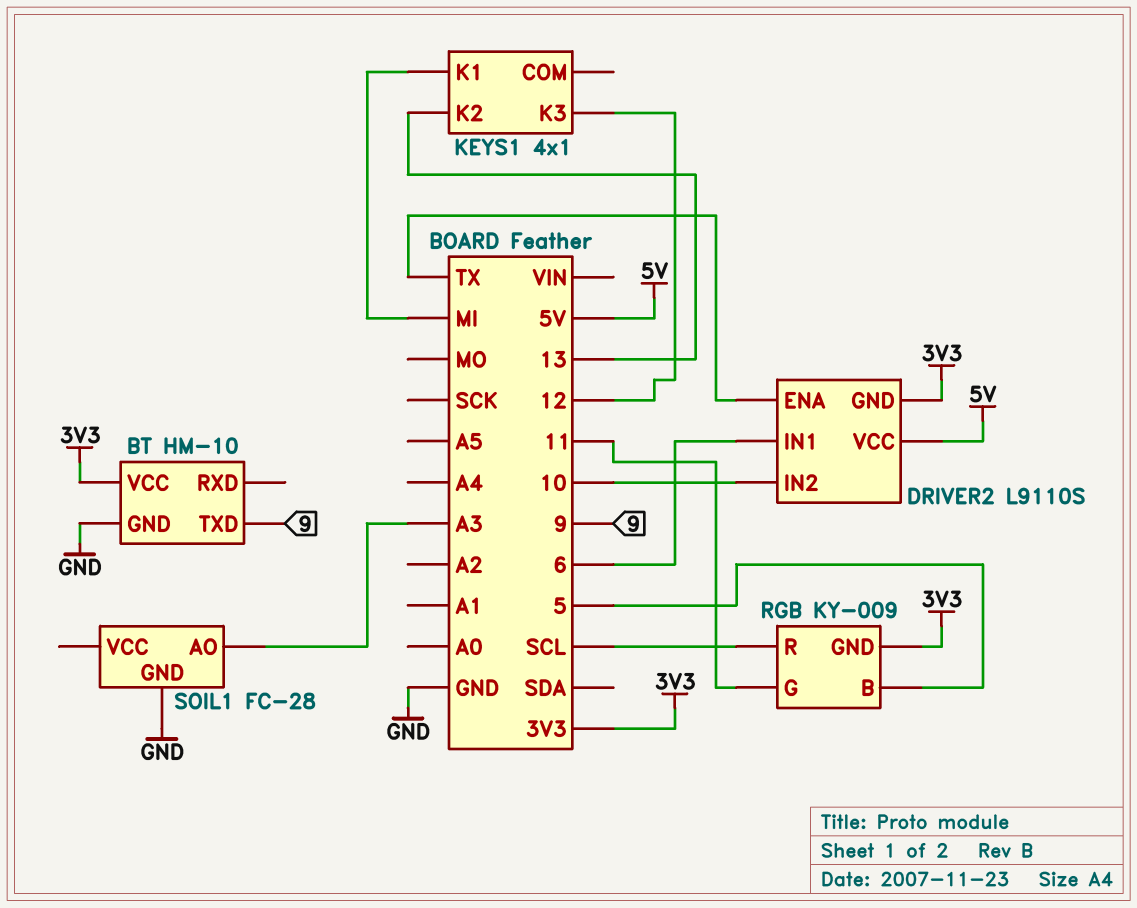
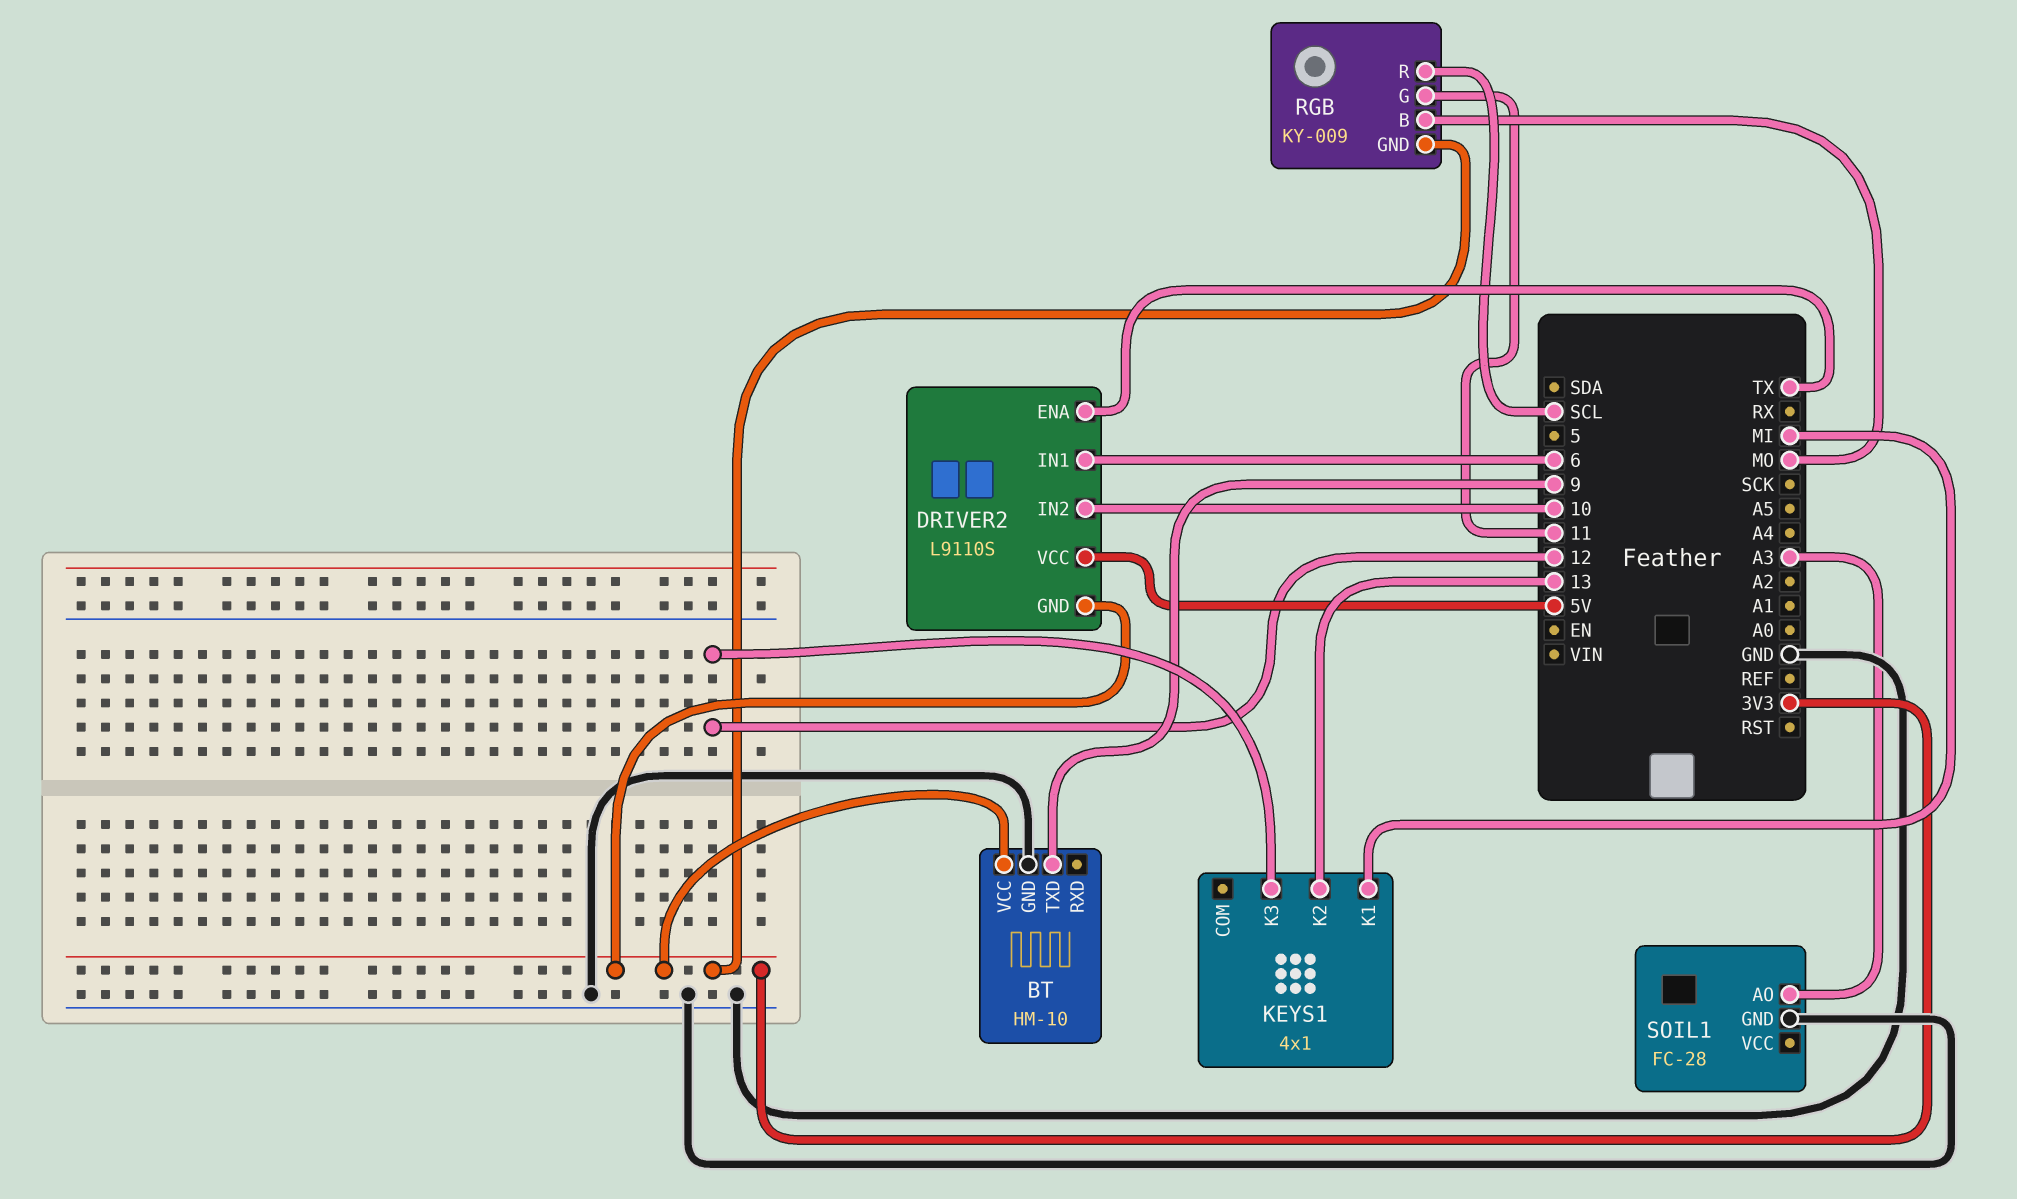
RGB pin B: 5 -> MO

